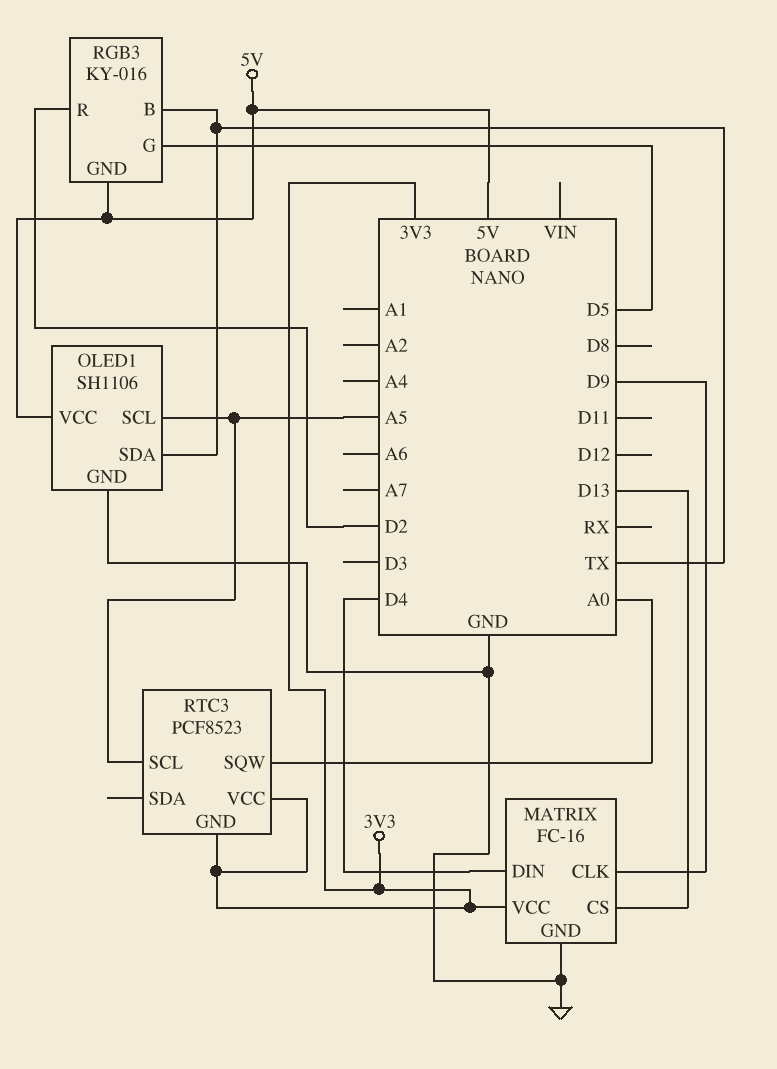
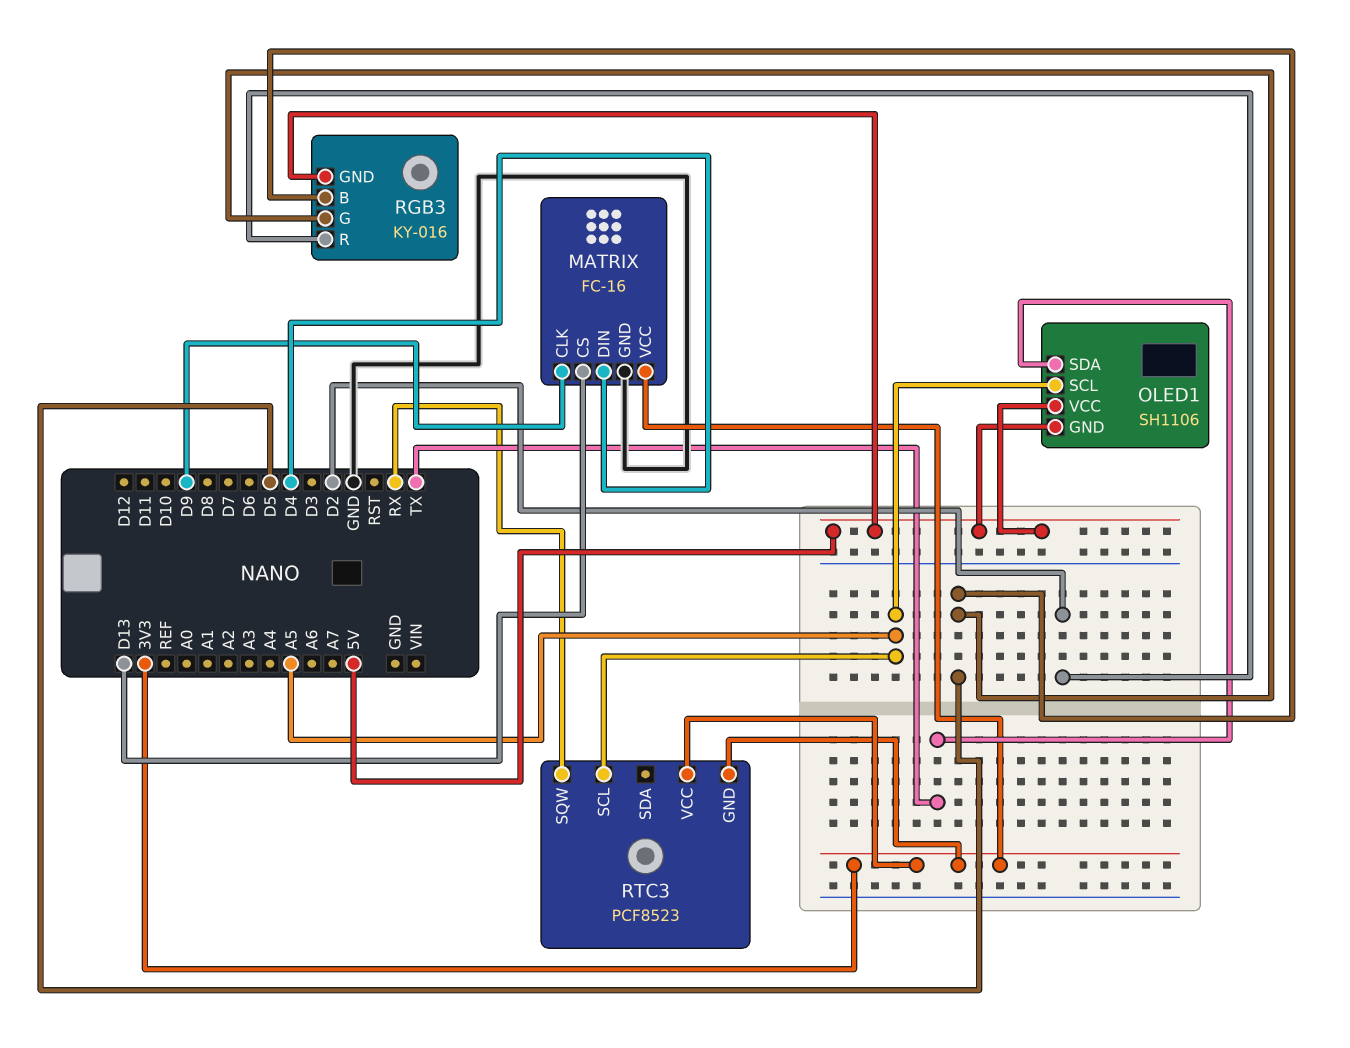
OLED1 pin GND: GND -> 5V
RGB3 pin B: TX -> D5
RTC3 pin SQW: A0 -> RX

